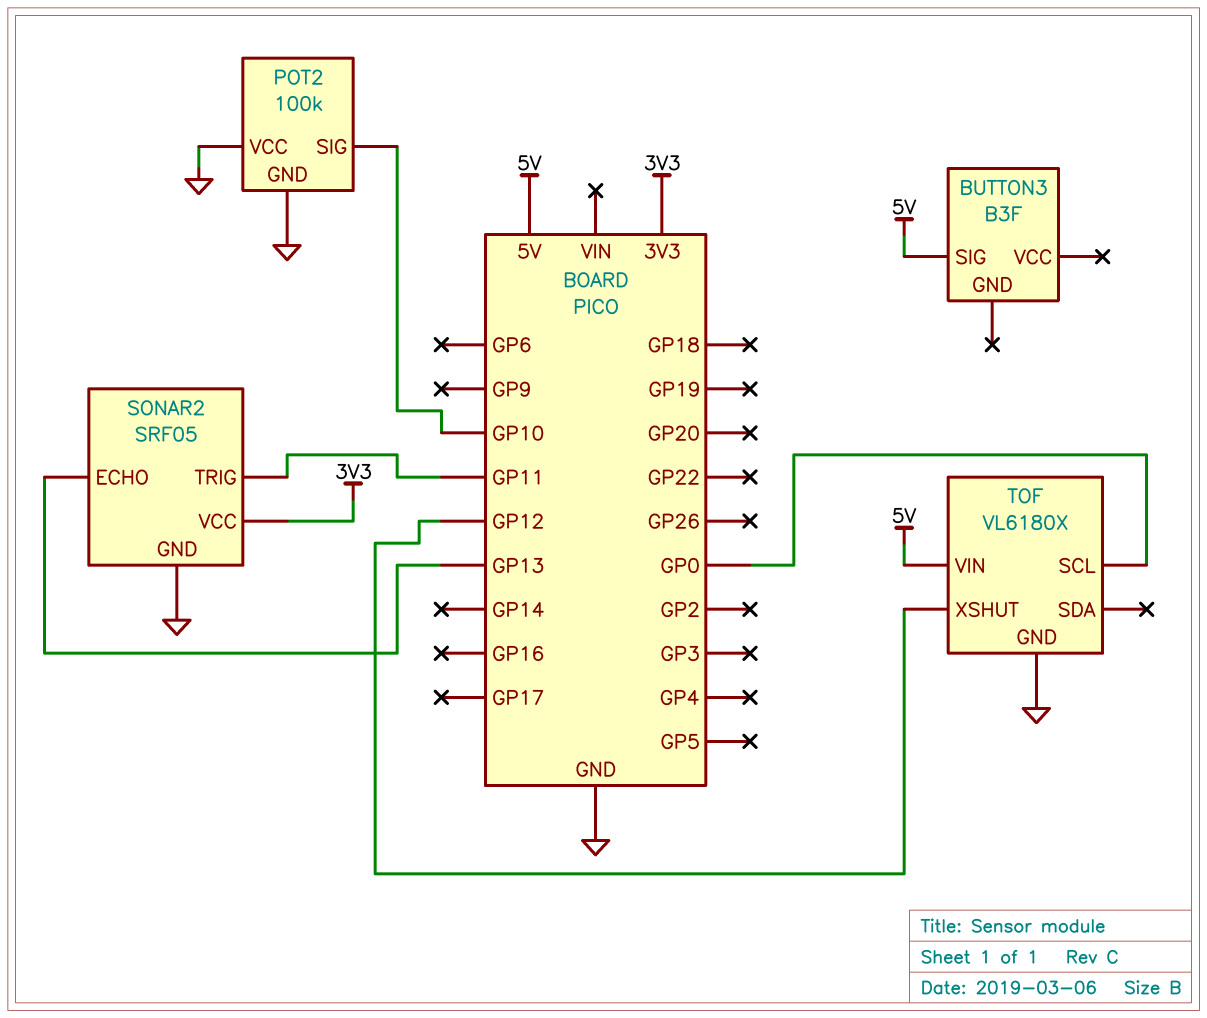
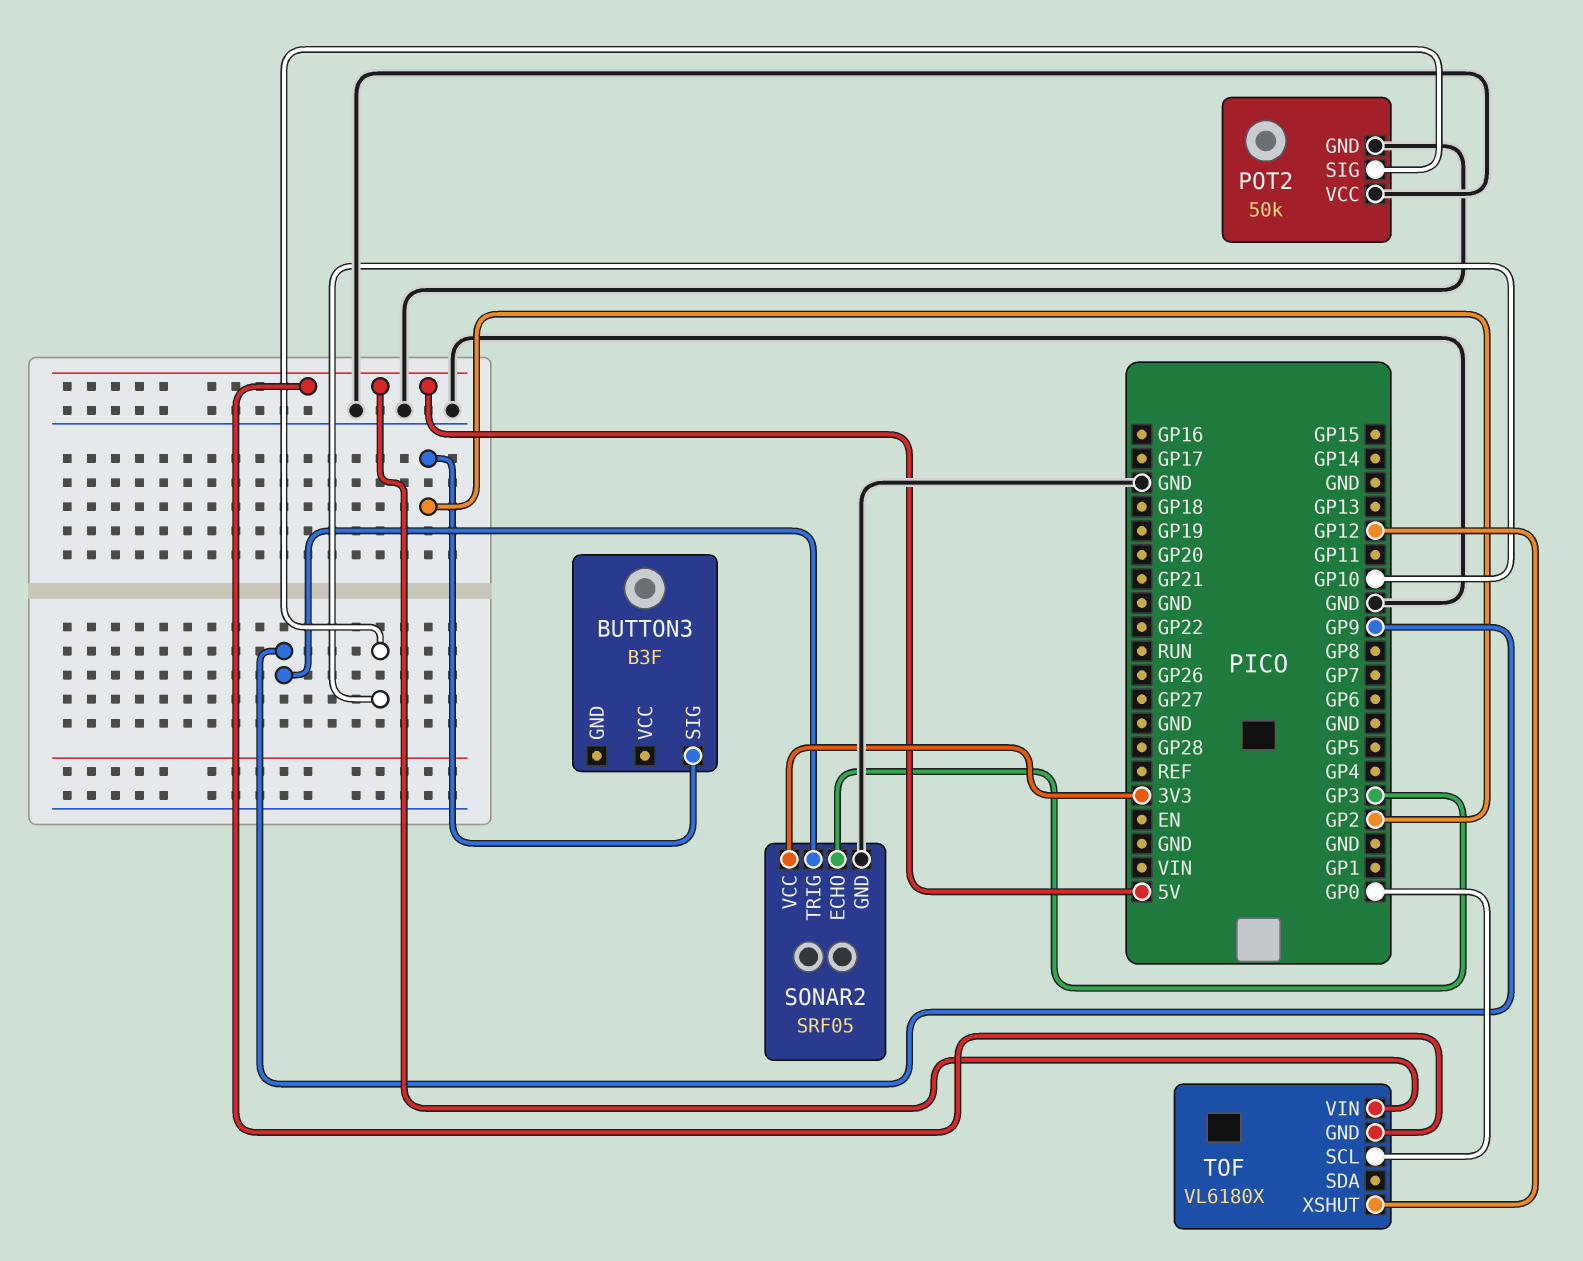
BUTTON3 pin SIG: 5V -> GP2
POT2: 100k -> 50k
SONAR2 pin ECHO: GP13 -> GP3
SONAR2 pin TRIG: GP11 -> GP9
TOF pin GND: GND -> 5V

